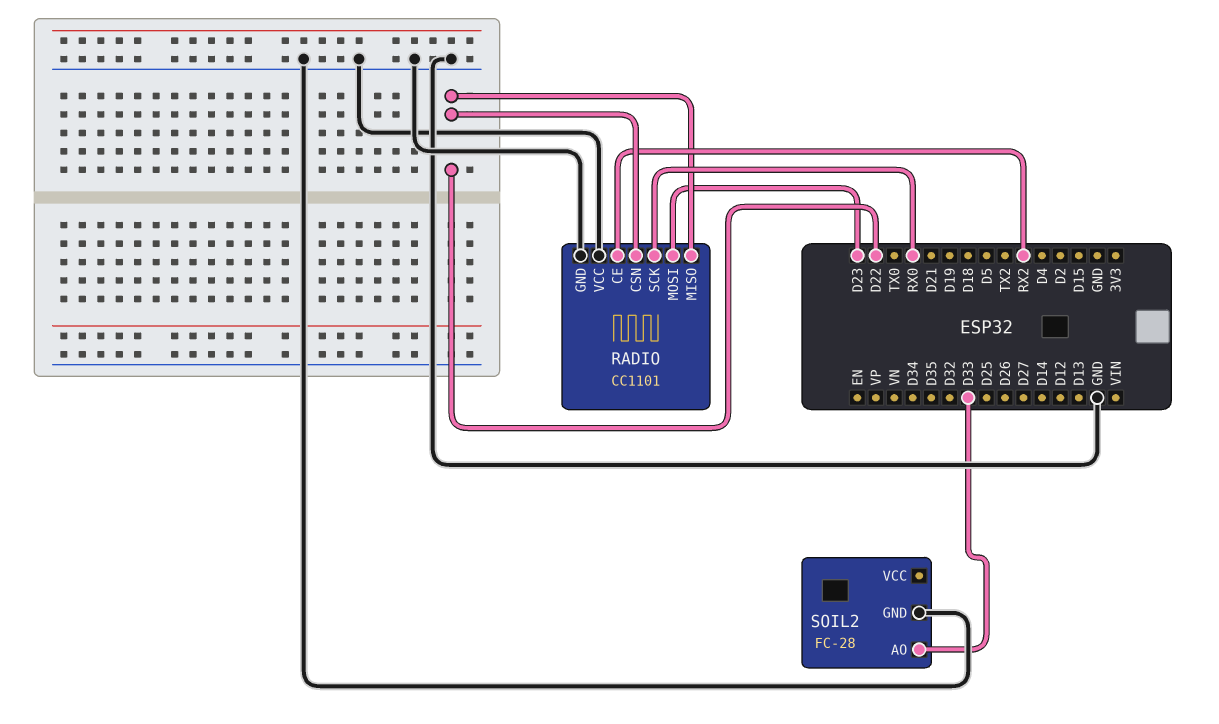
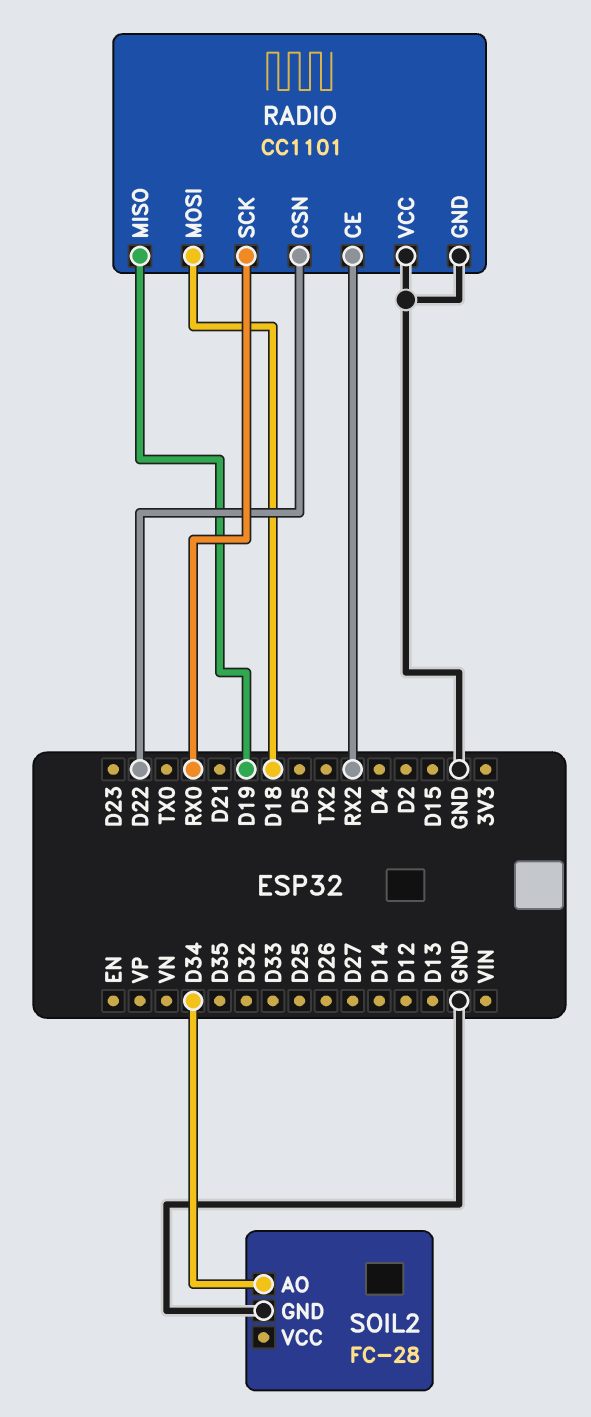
RADIO pin MISO: D22 -> D19
RADIO pin MOSI: D23 -> D18
SOIL2 pin AO: D33 -> D34

